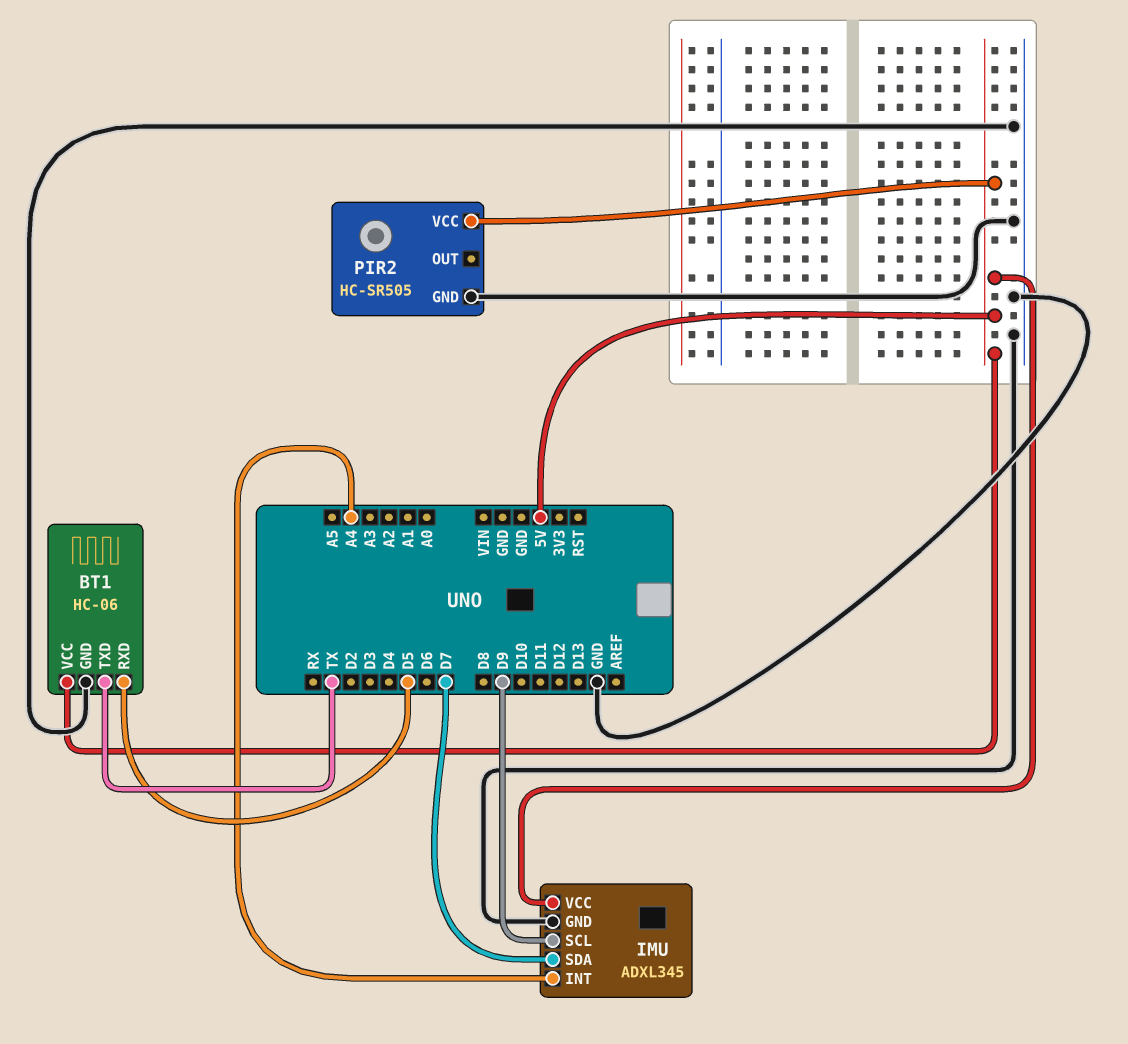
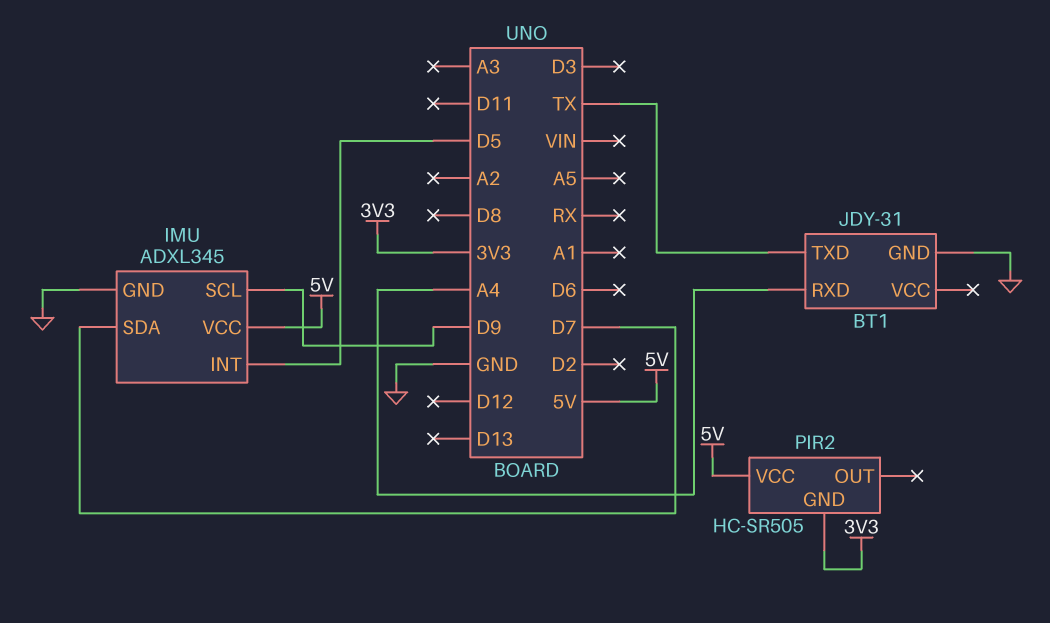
BT1: HC-06 -> JDY-31
BT1 pin RXD: D5 -> A4
BT1 pin VCC: 5V -> none
IMU pin INT: A4 -> D5
PIR2 pin GND: GND -> 3V3

